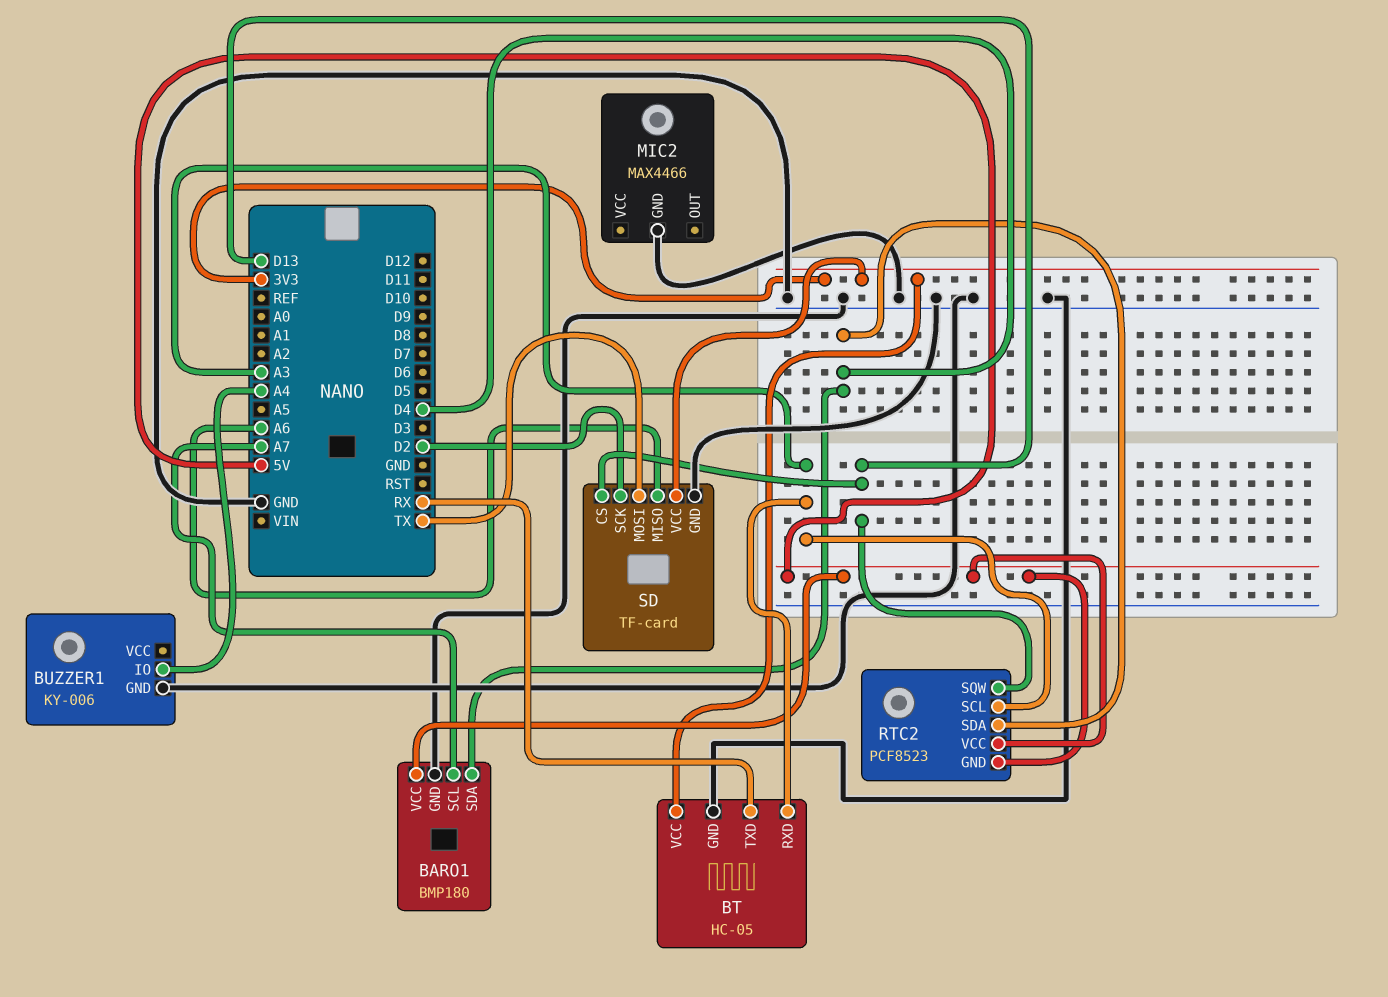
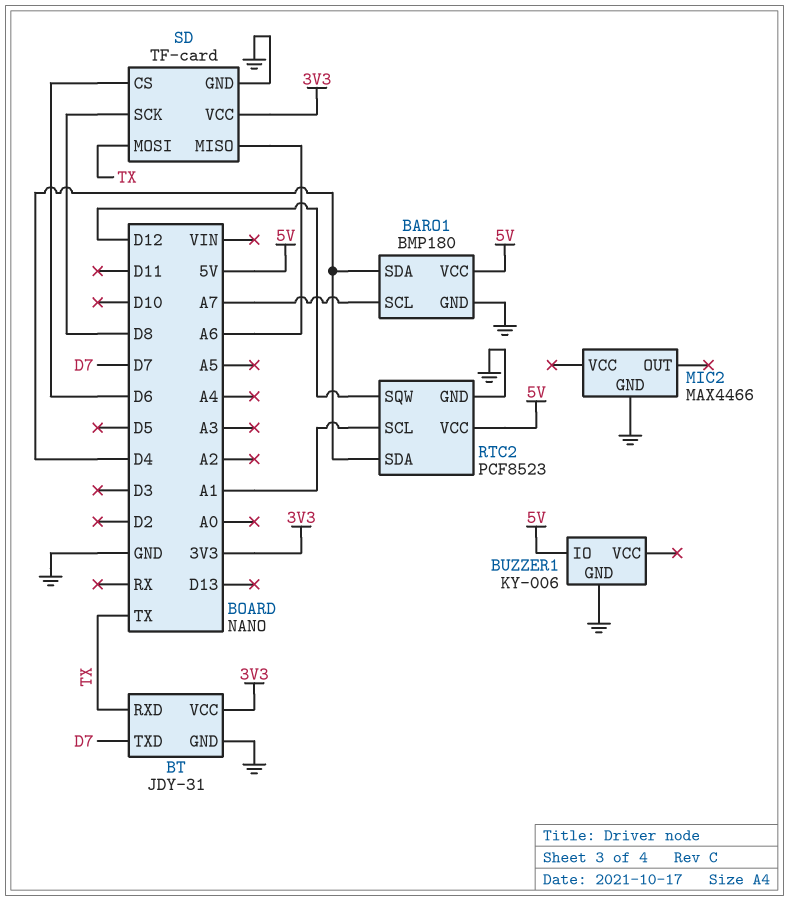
BT: HC-05 -> JDY-31
BT pin RXD: A3 -> TX
BT pin TXD: RX -> D7
BUZZER1 pin IO: A4 -> 5V
RTC2 pin GND: 5V -> GND
RTC2 pin SCL: A3 -> A1
RTC2 pin SQW: D13 -> D12
SD pin CS: D13 -> D6
SD pin SCK: D2 -> D8

